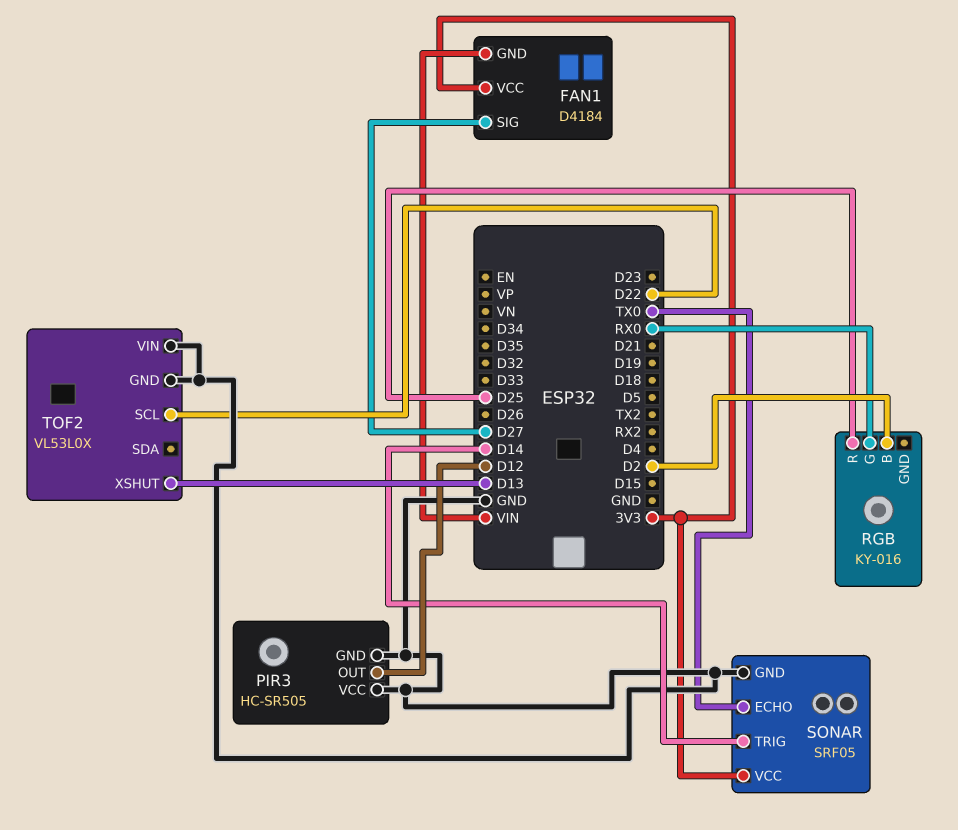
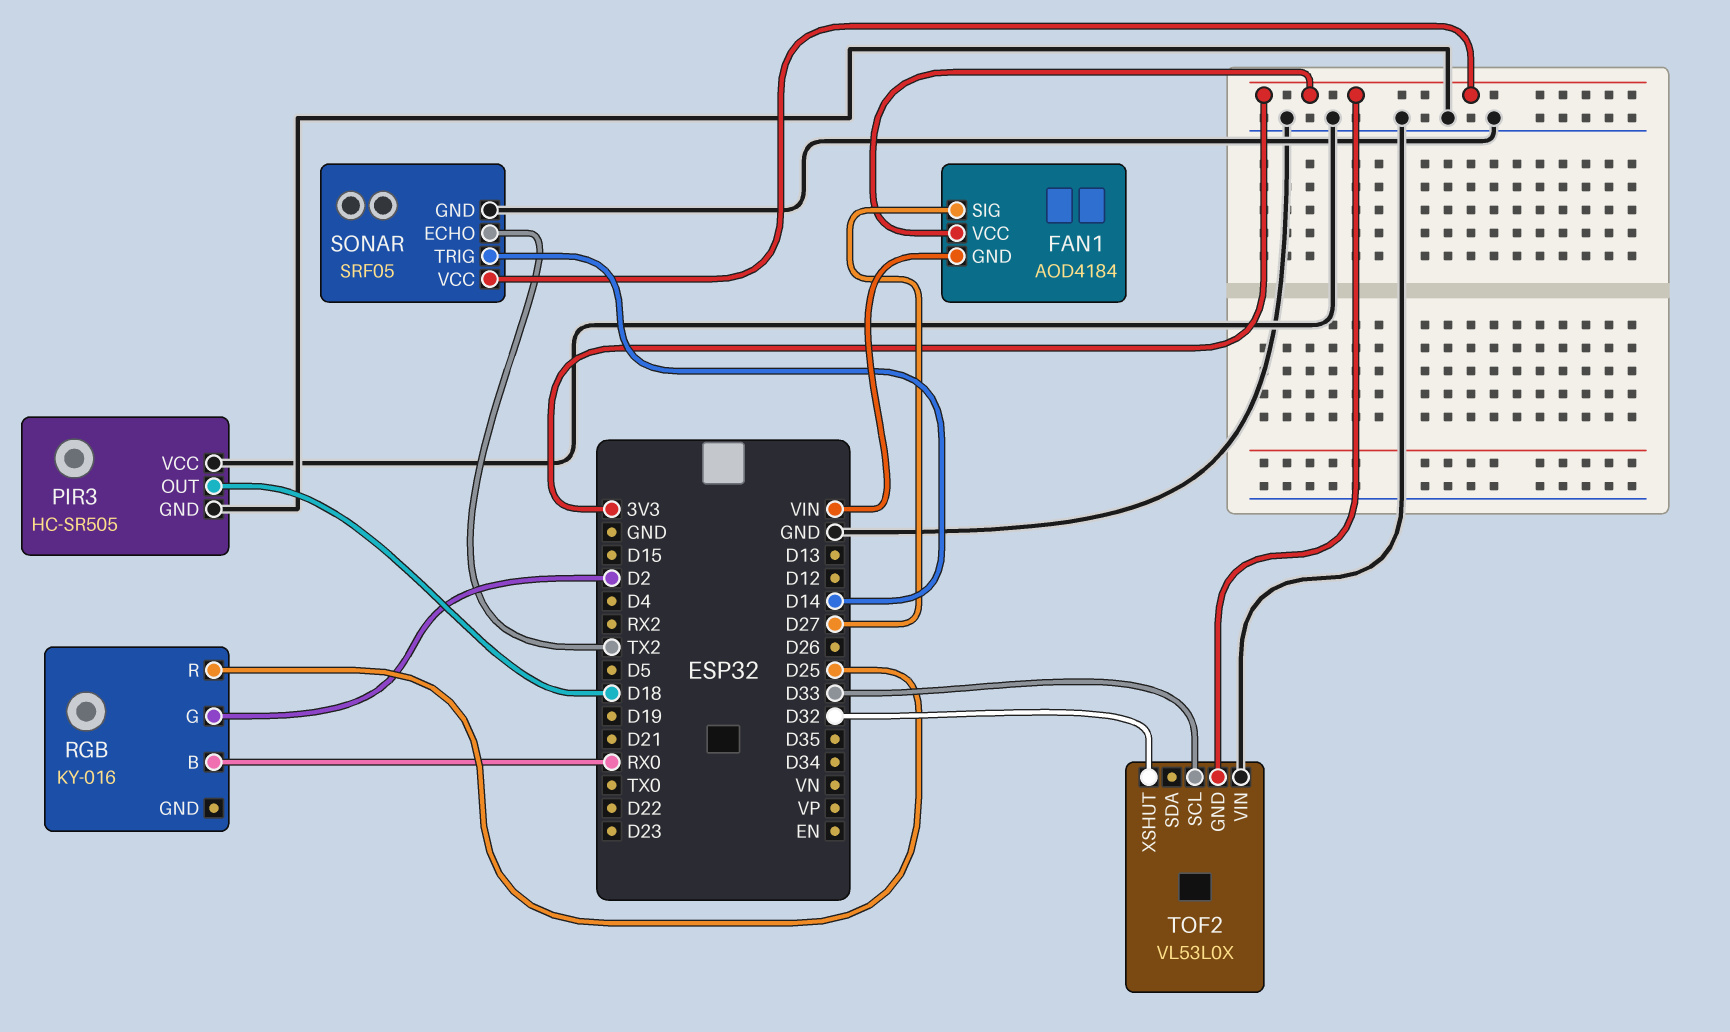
FAN1: D4184 -> AOD4184
PIR3 pin OUT: D12 -> D18
RGB pin B: D2 -> RX0
RGB pin G: RX0 -> D2
SONAR pin ECHO: TX0 -> TX2
TOF2 pin GND: GND -> 3V3
TOF2 pin SCL: D22 -> D33
TOF2 pin XSHUT: D13 -> D32

